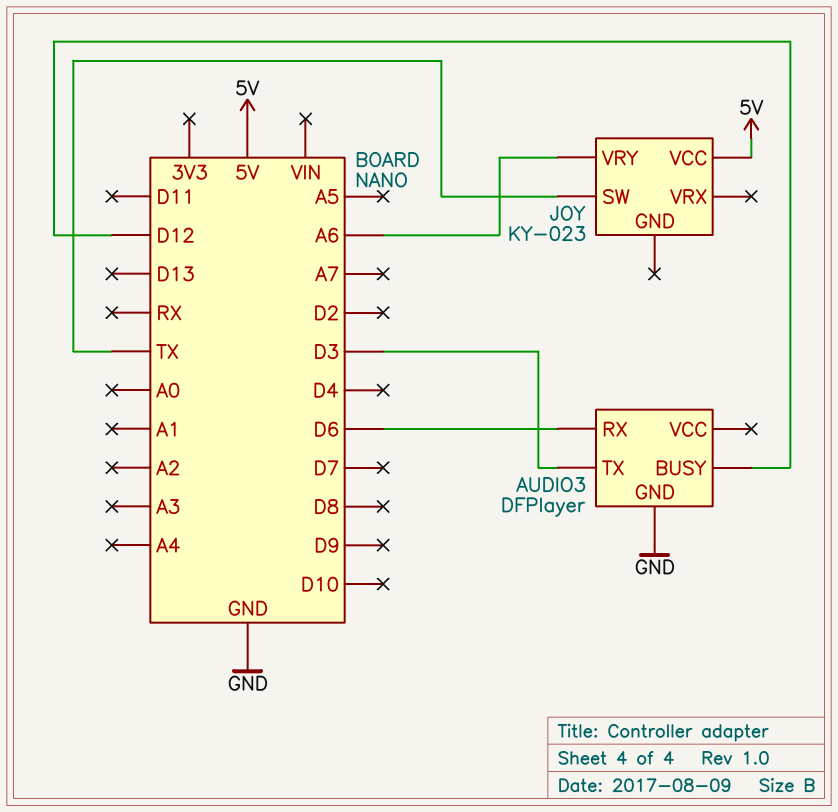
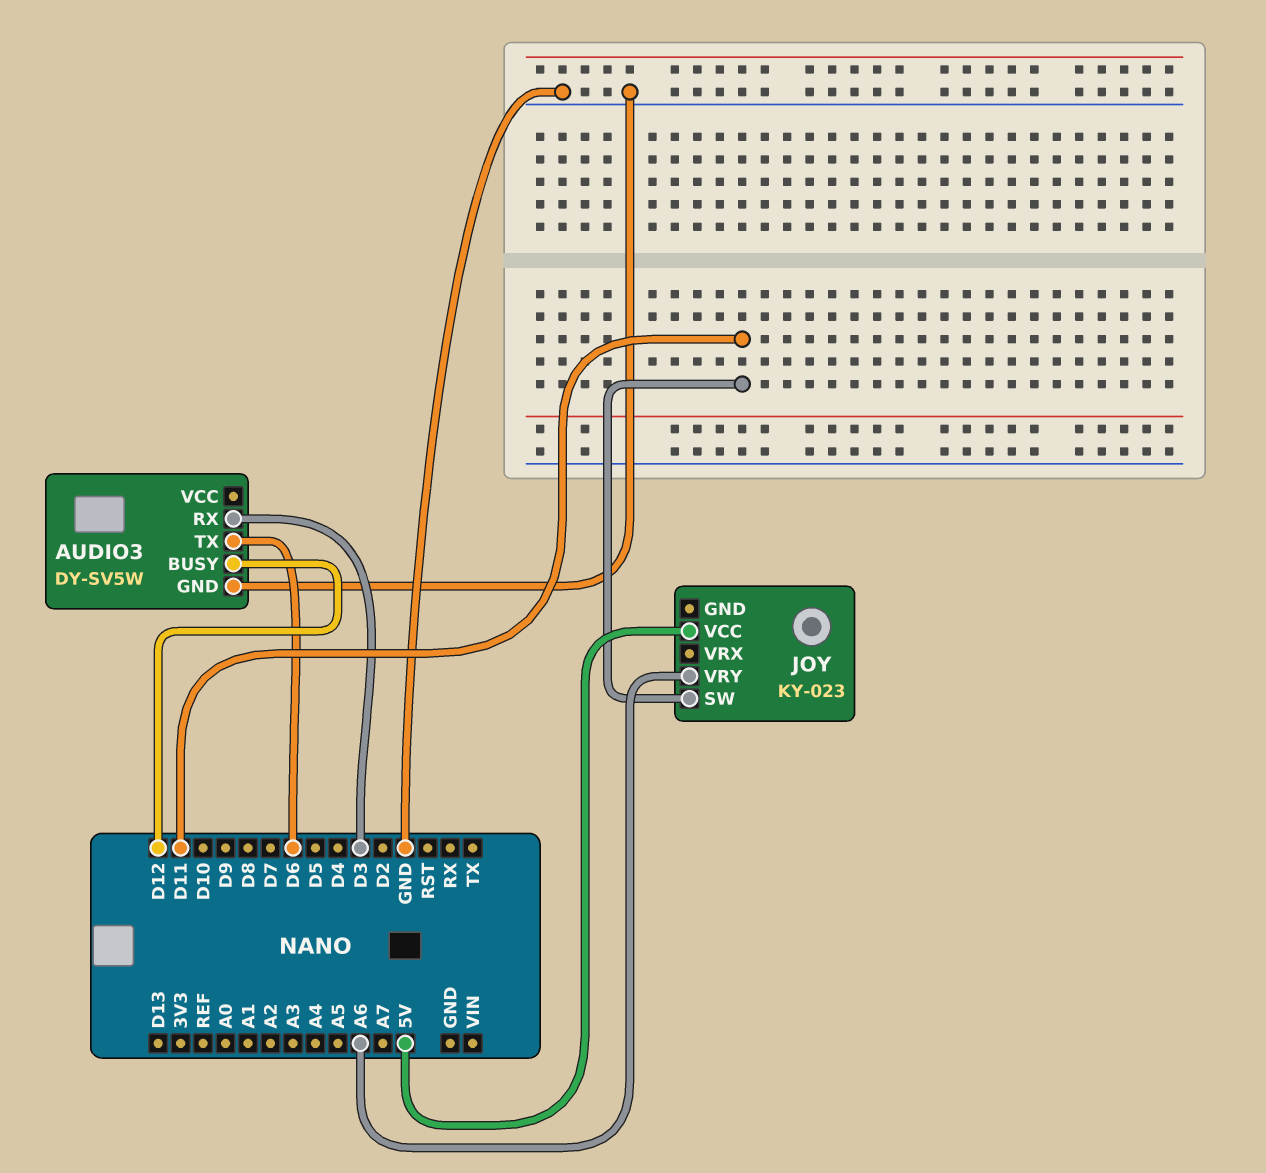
AUDIO3: DFPlayer -> DY-SV5W
AUDIO3 pin RX: D6 -> D3
AUDIO3 pin TX: D3 -> D6
JOY pin SW: TX -> D11

